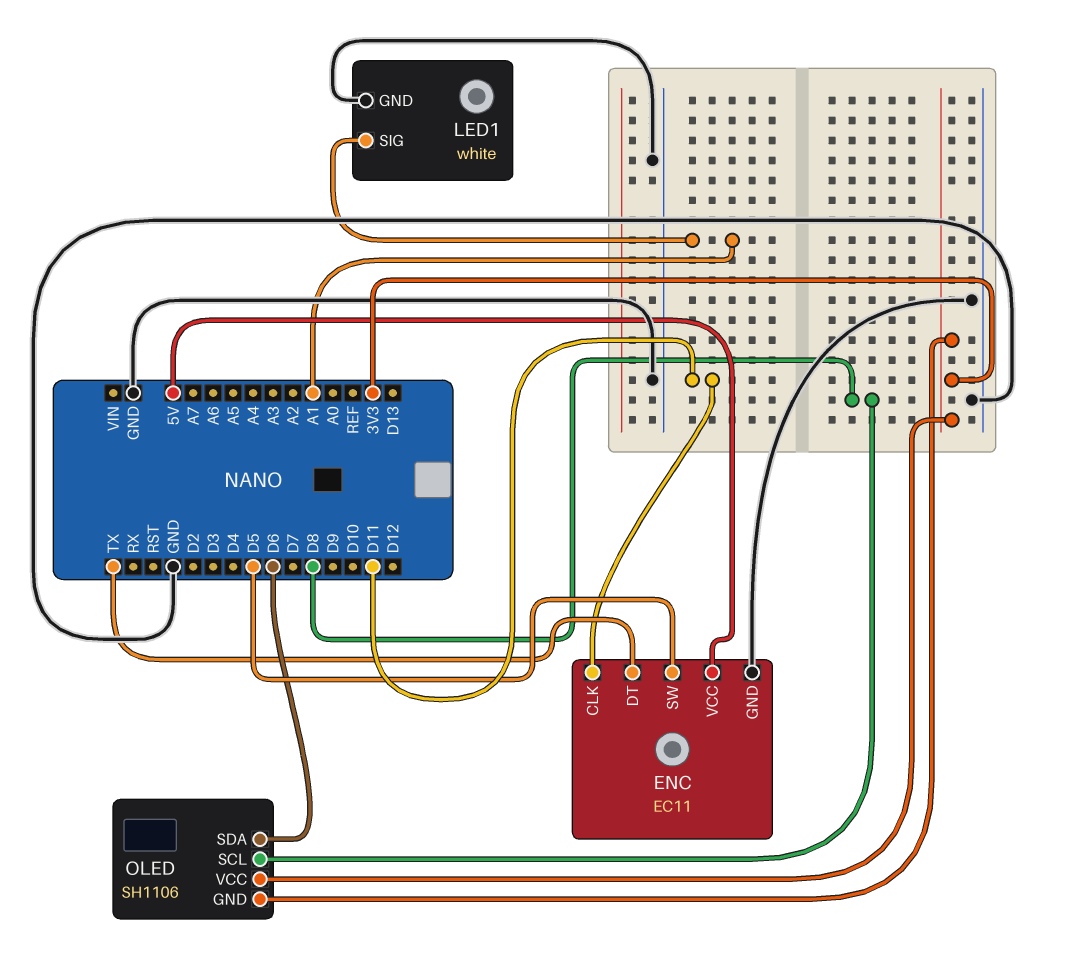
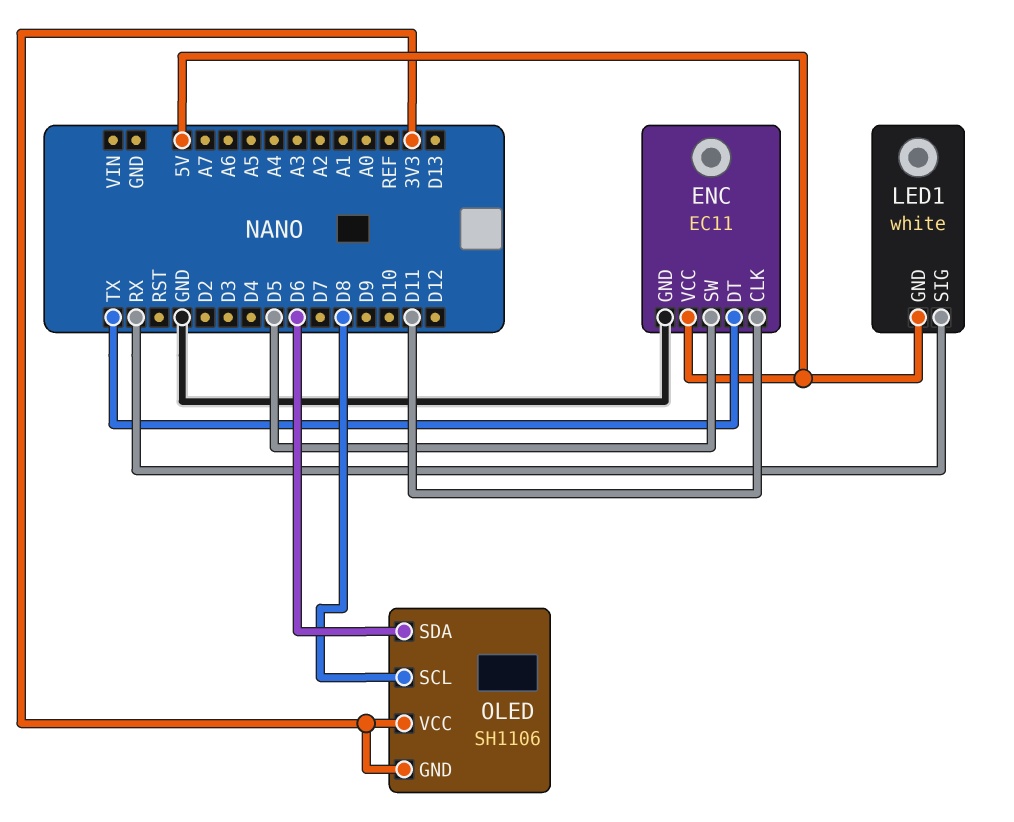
LED1 pin GND: GND -> 5V
LED1 pin SIG: A1 -> RX

